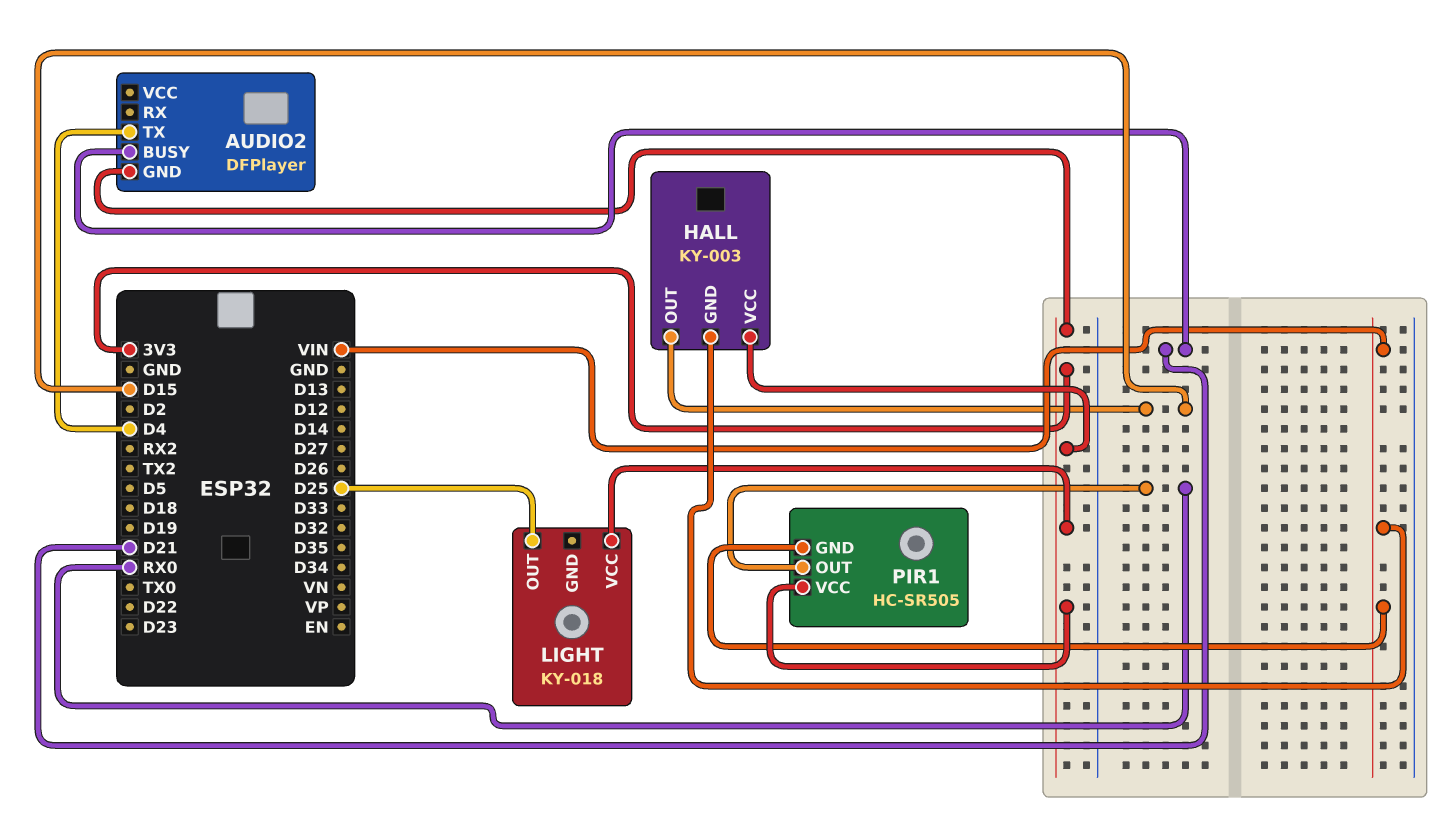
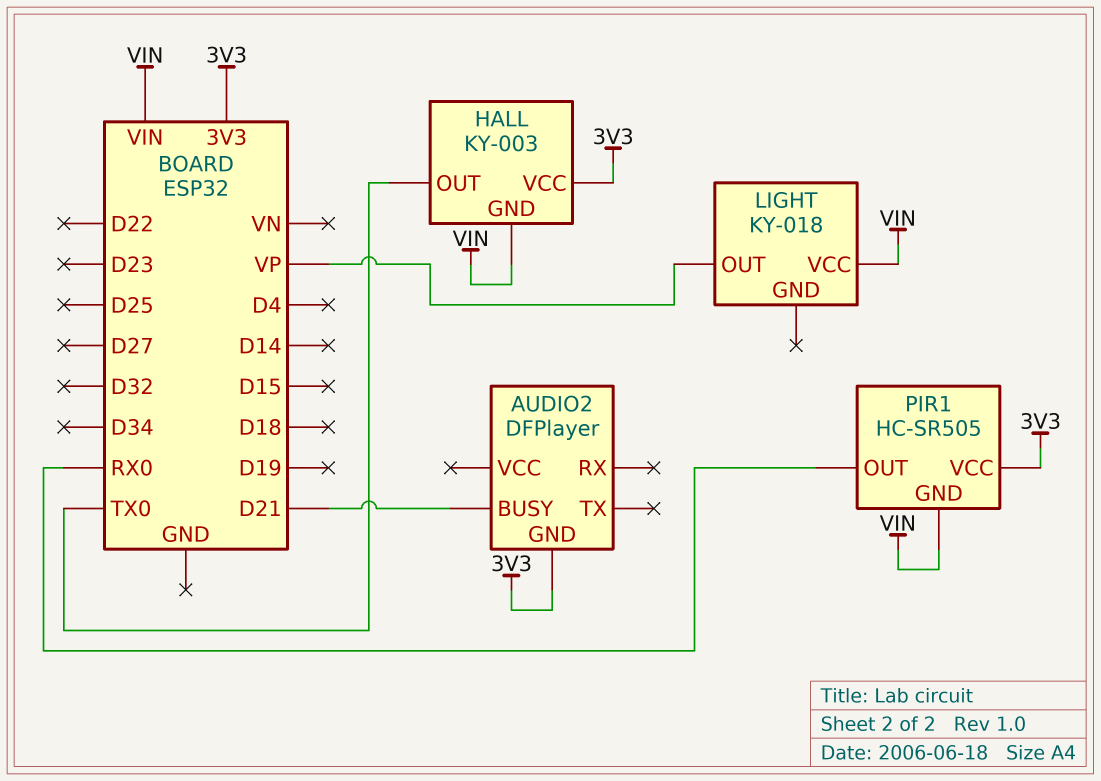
AUDIO2 pin TX: D4 -> none
HALL pin OUT: D15 -> TX0
LIGHT pin OUT: D25 -> VP
LIGHT pin VCC: 3V3 -> VIN

